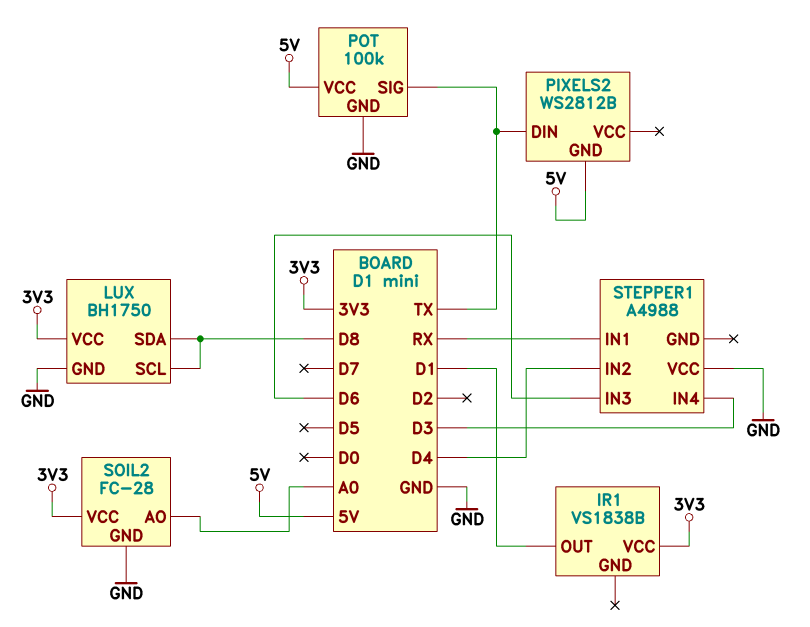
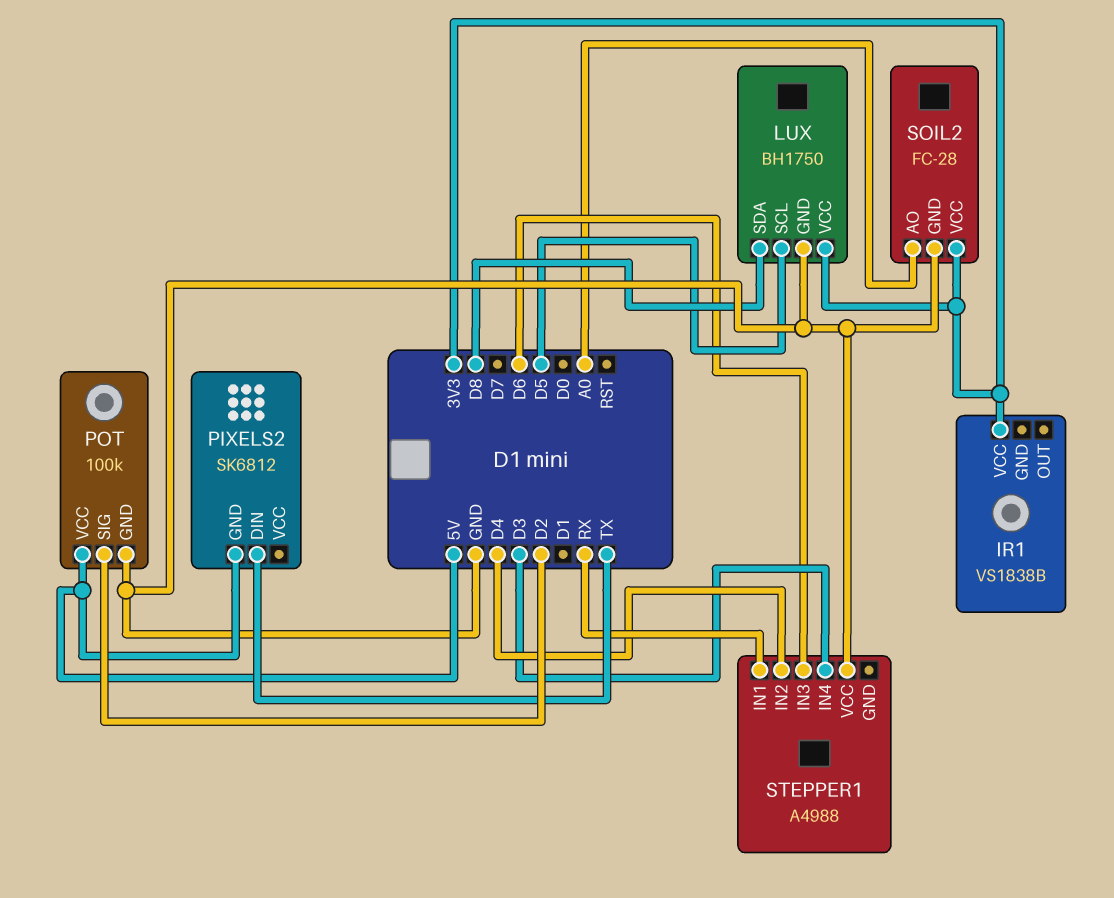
IR1 pin OUT: D1 -> none
LUX pin SCL: D8 -> D5
PIXELS2: WS2812B -> SK6812
POT pin SIG: TX -> D2

